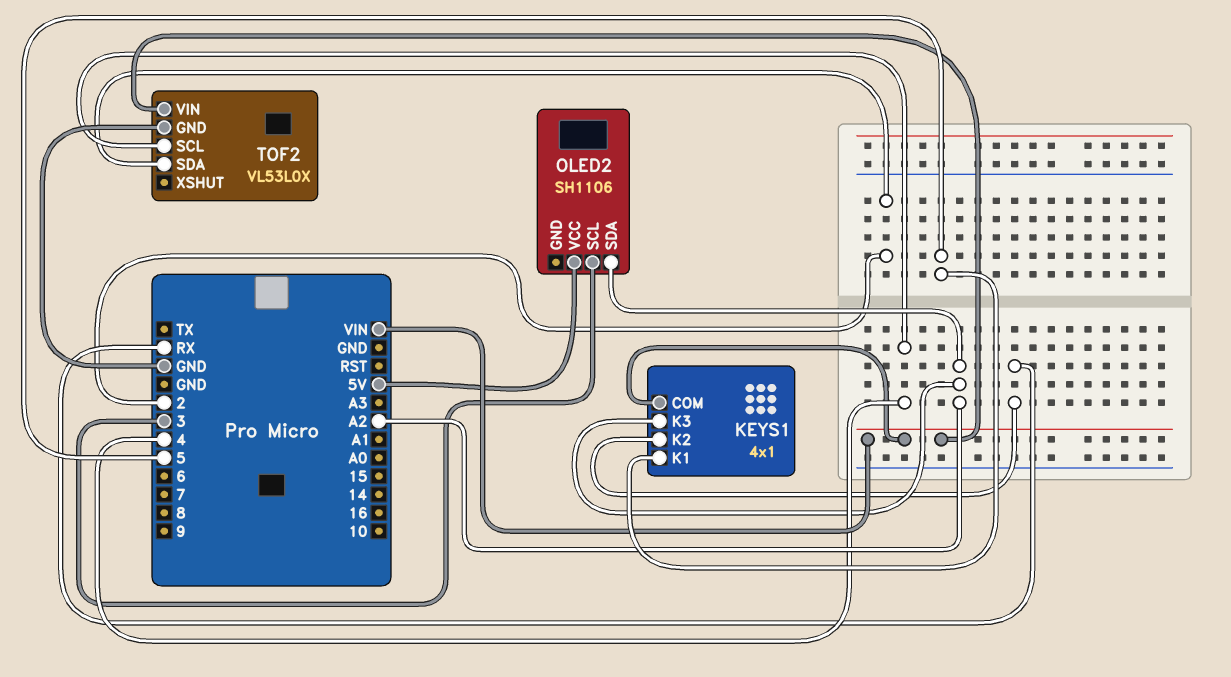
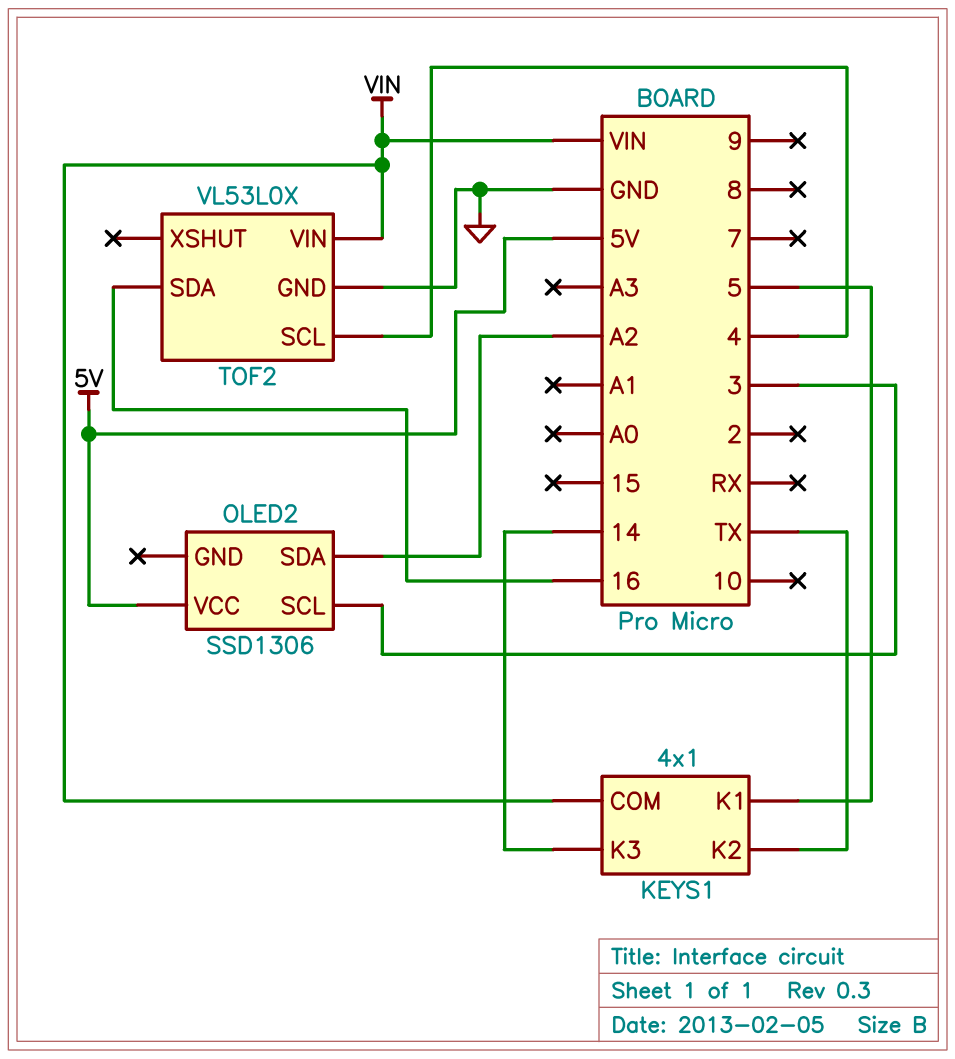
KEYS1 pin K2: RX -> TX
KEYS1 pin K3: A2 -> 14
OLED2: SH1106 -> SSD1306
TOF2 pin SDA: 2 -> 16

